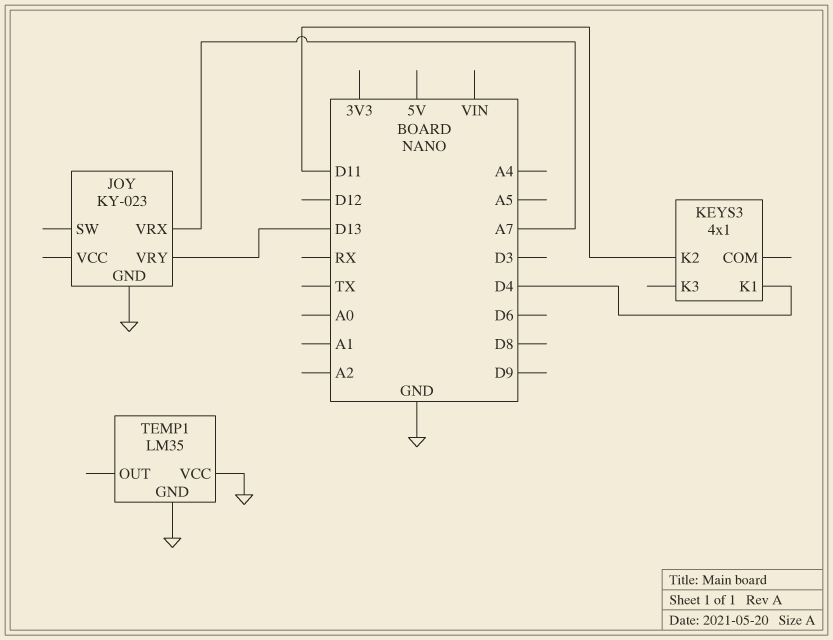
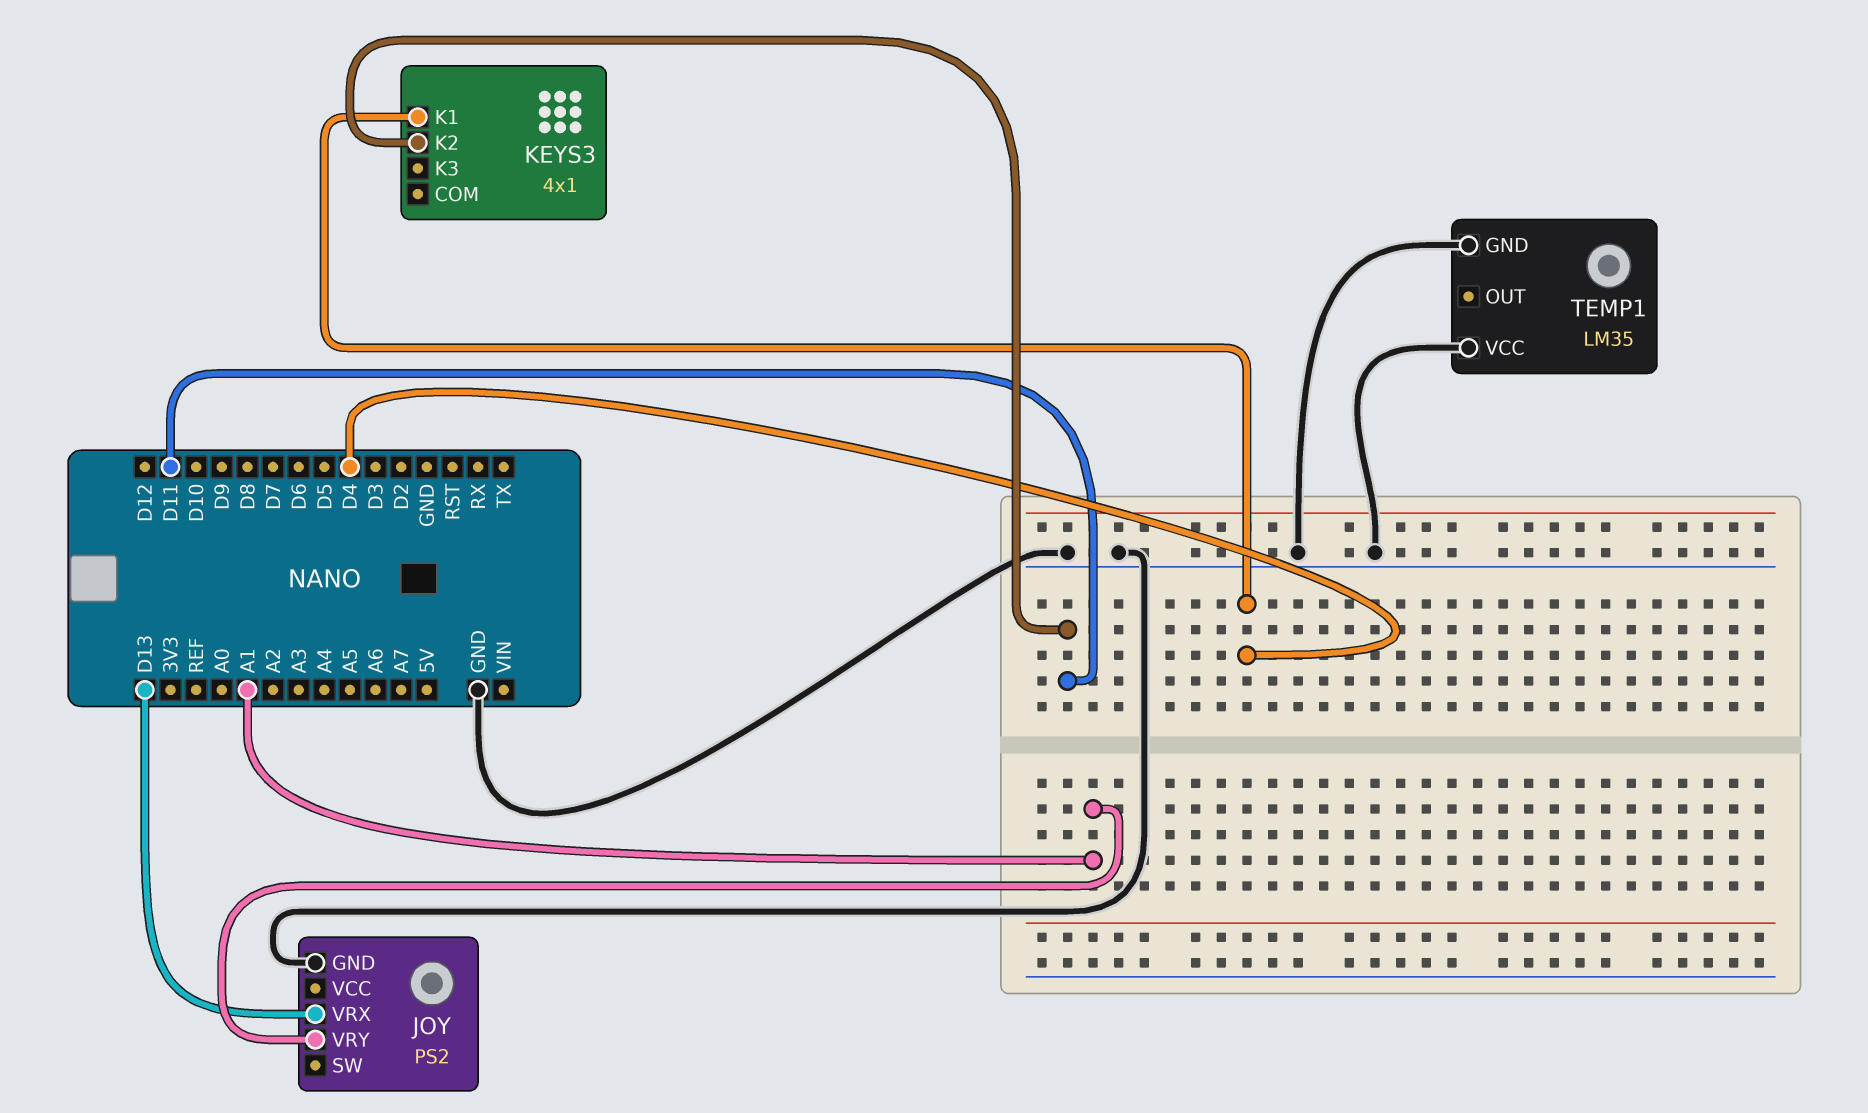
JOY: KY-023 -> PS2
JOY pin VRX: A7 -> D13
JOY pin VRY: D13 -> A1

